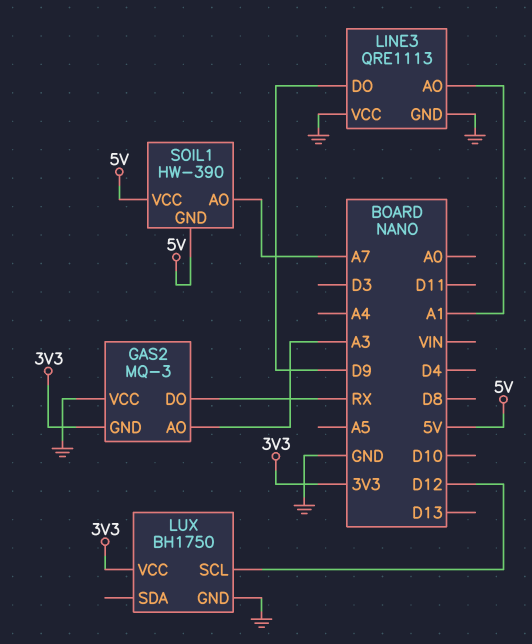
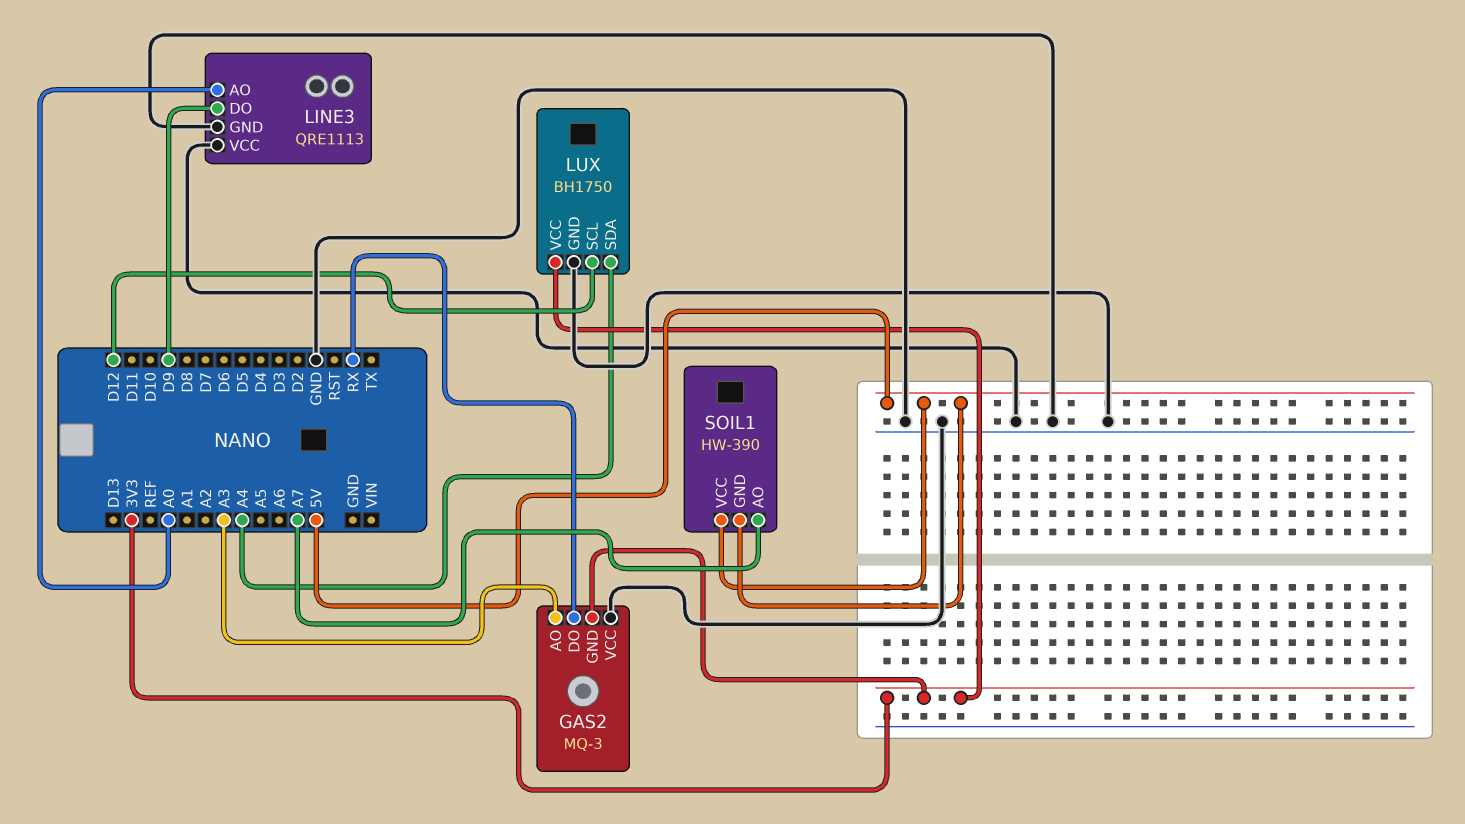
LINE3 pin AO: A1 -> A0
LUX pin SDA: none -> A4

